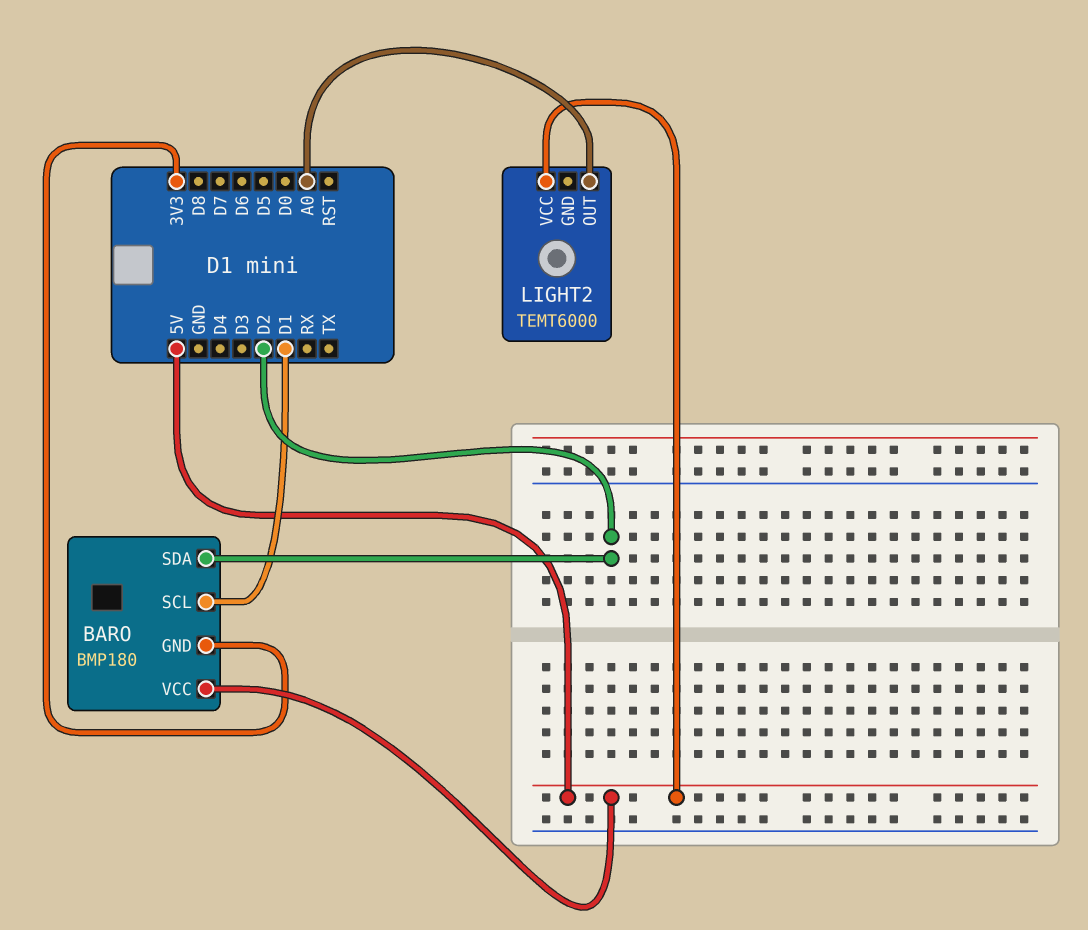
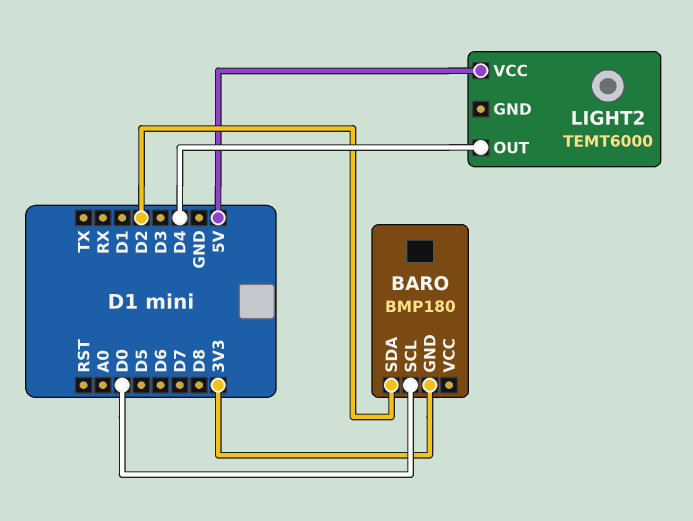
BARO pin SCL: D1 -> D0
BARO pin VCC: 5V -> none
LIGHT2 pin OUT: A0 -> D4

